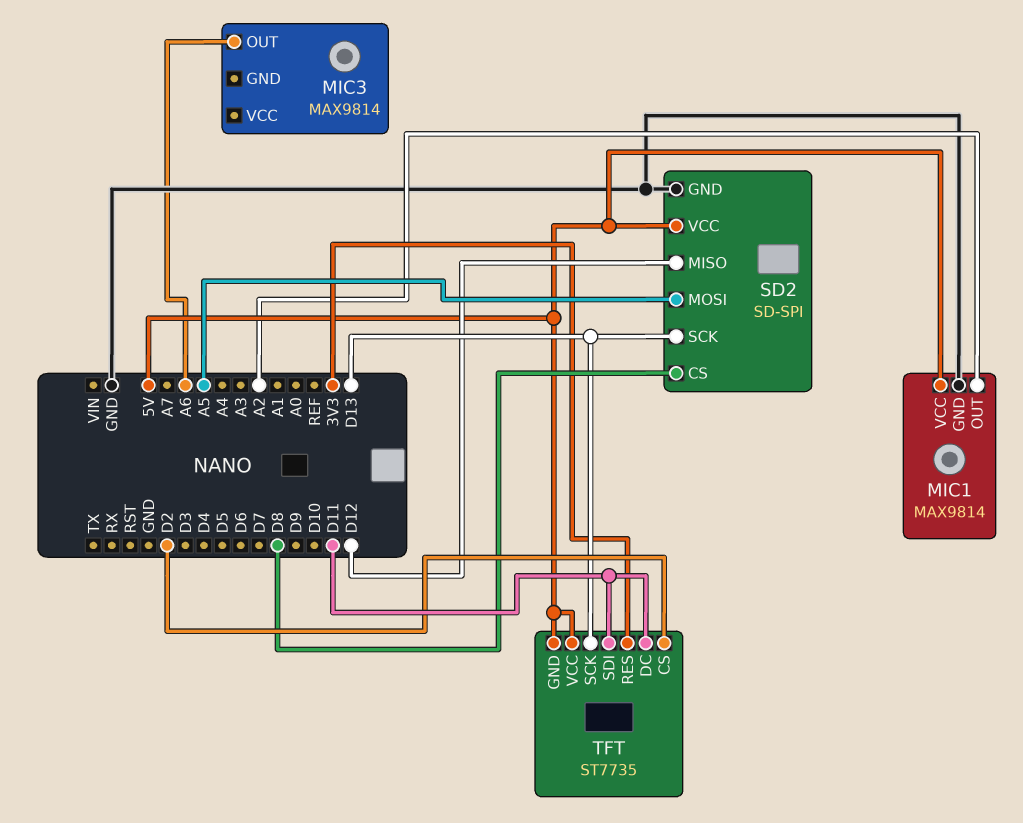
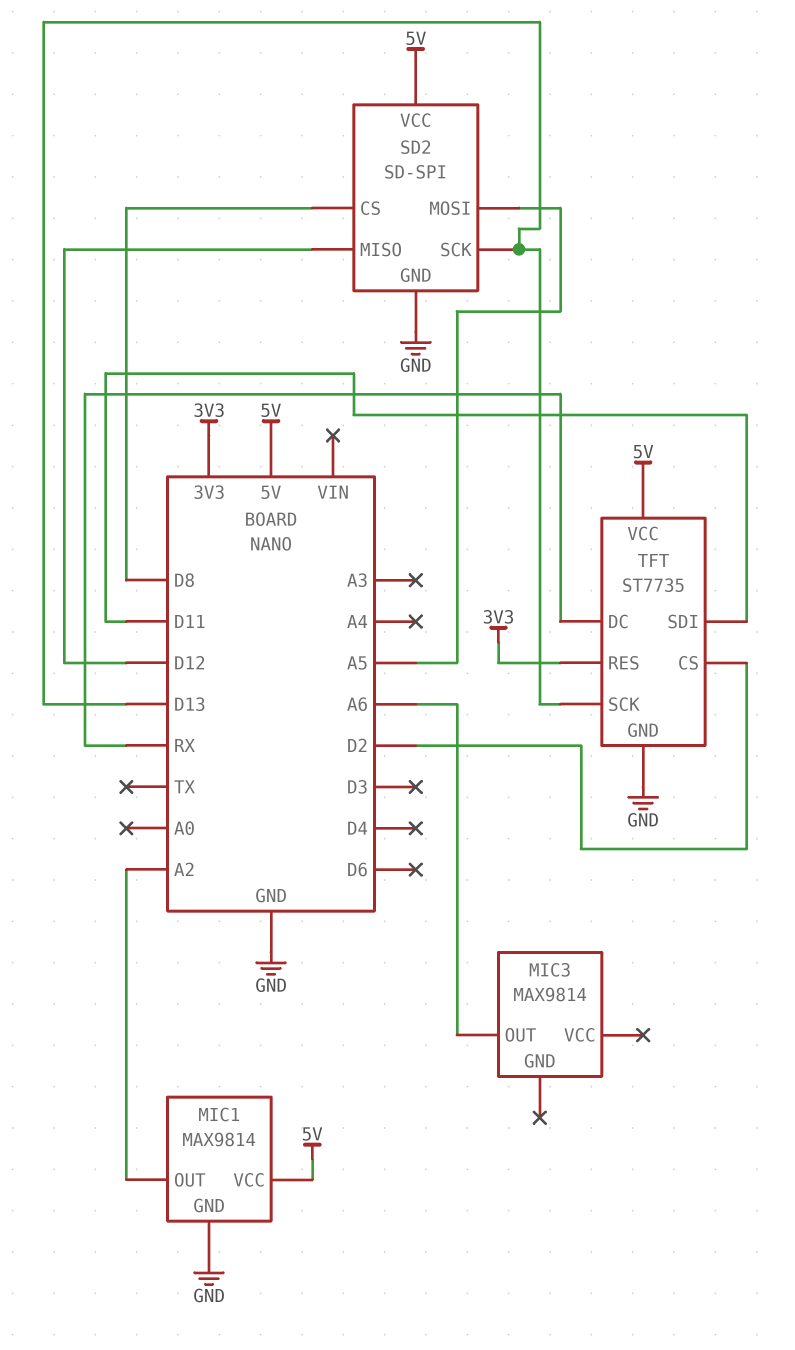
TFT pin DC: D11 -> RX
TFT pin GND: 5V -> GND

